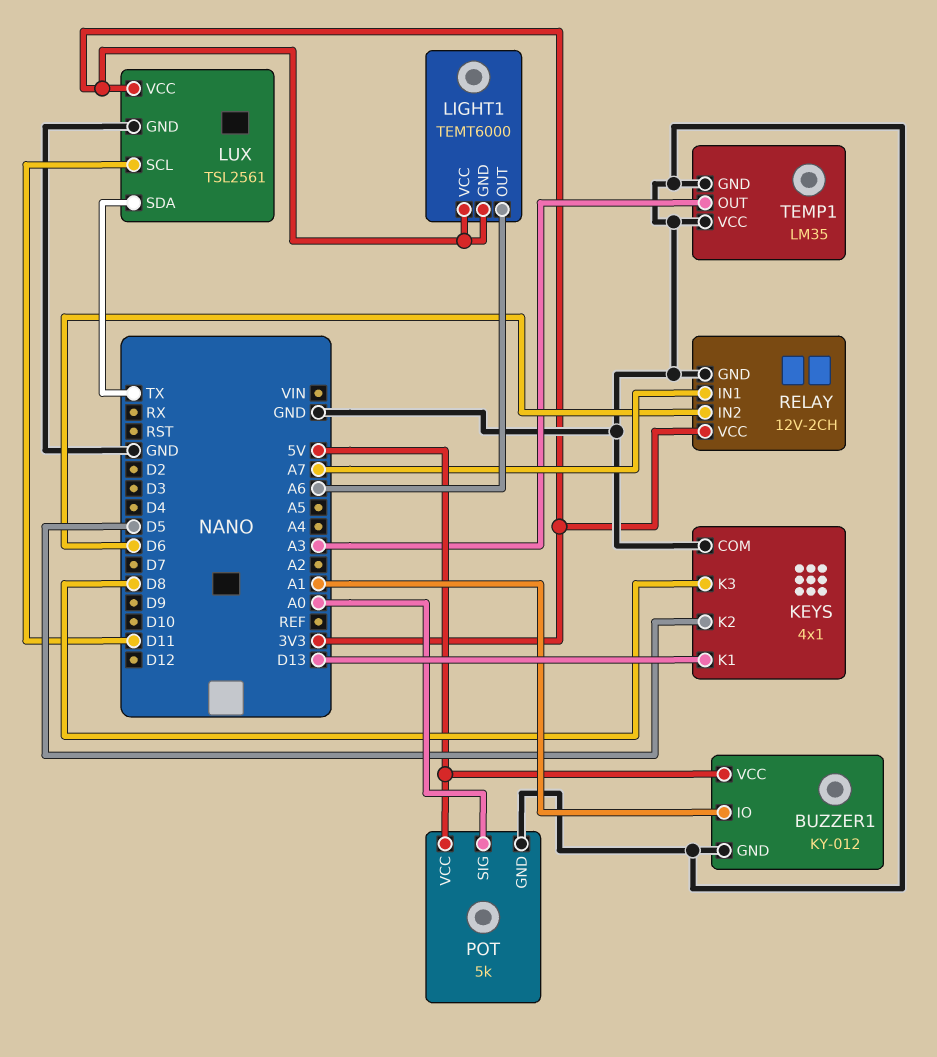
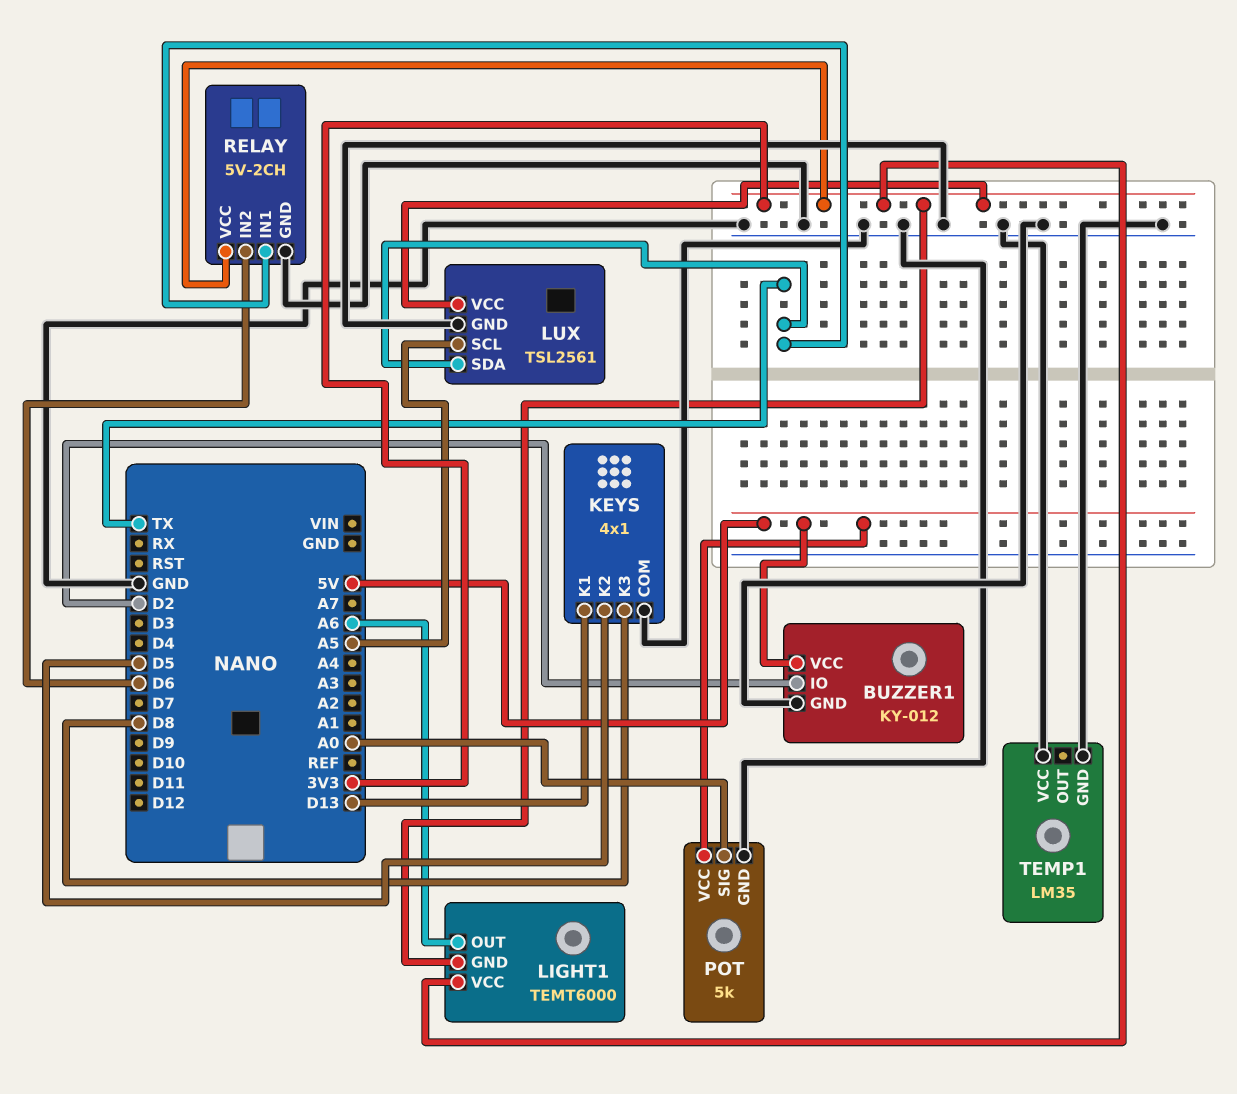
BUZZER1 pin IO: A1 -> D2
LUX pin SCL: D11 -> A5
RELAY: 12V-2CH -> 5V-2CH
RELAY pin IN1: A7 -> TX
TEMP1 pin OUT: A3 -> none

